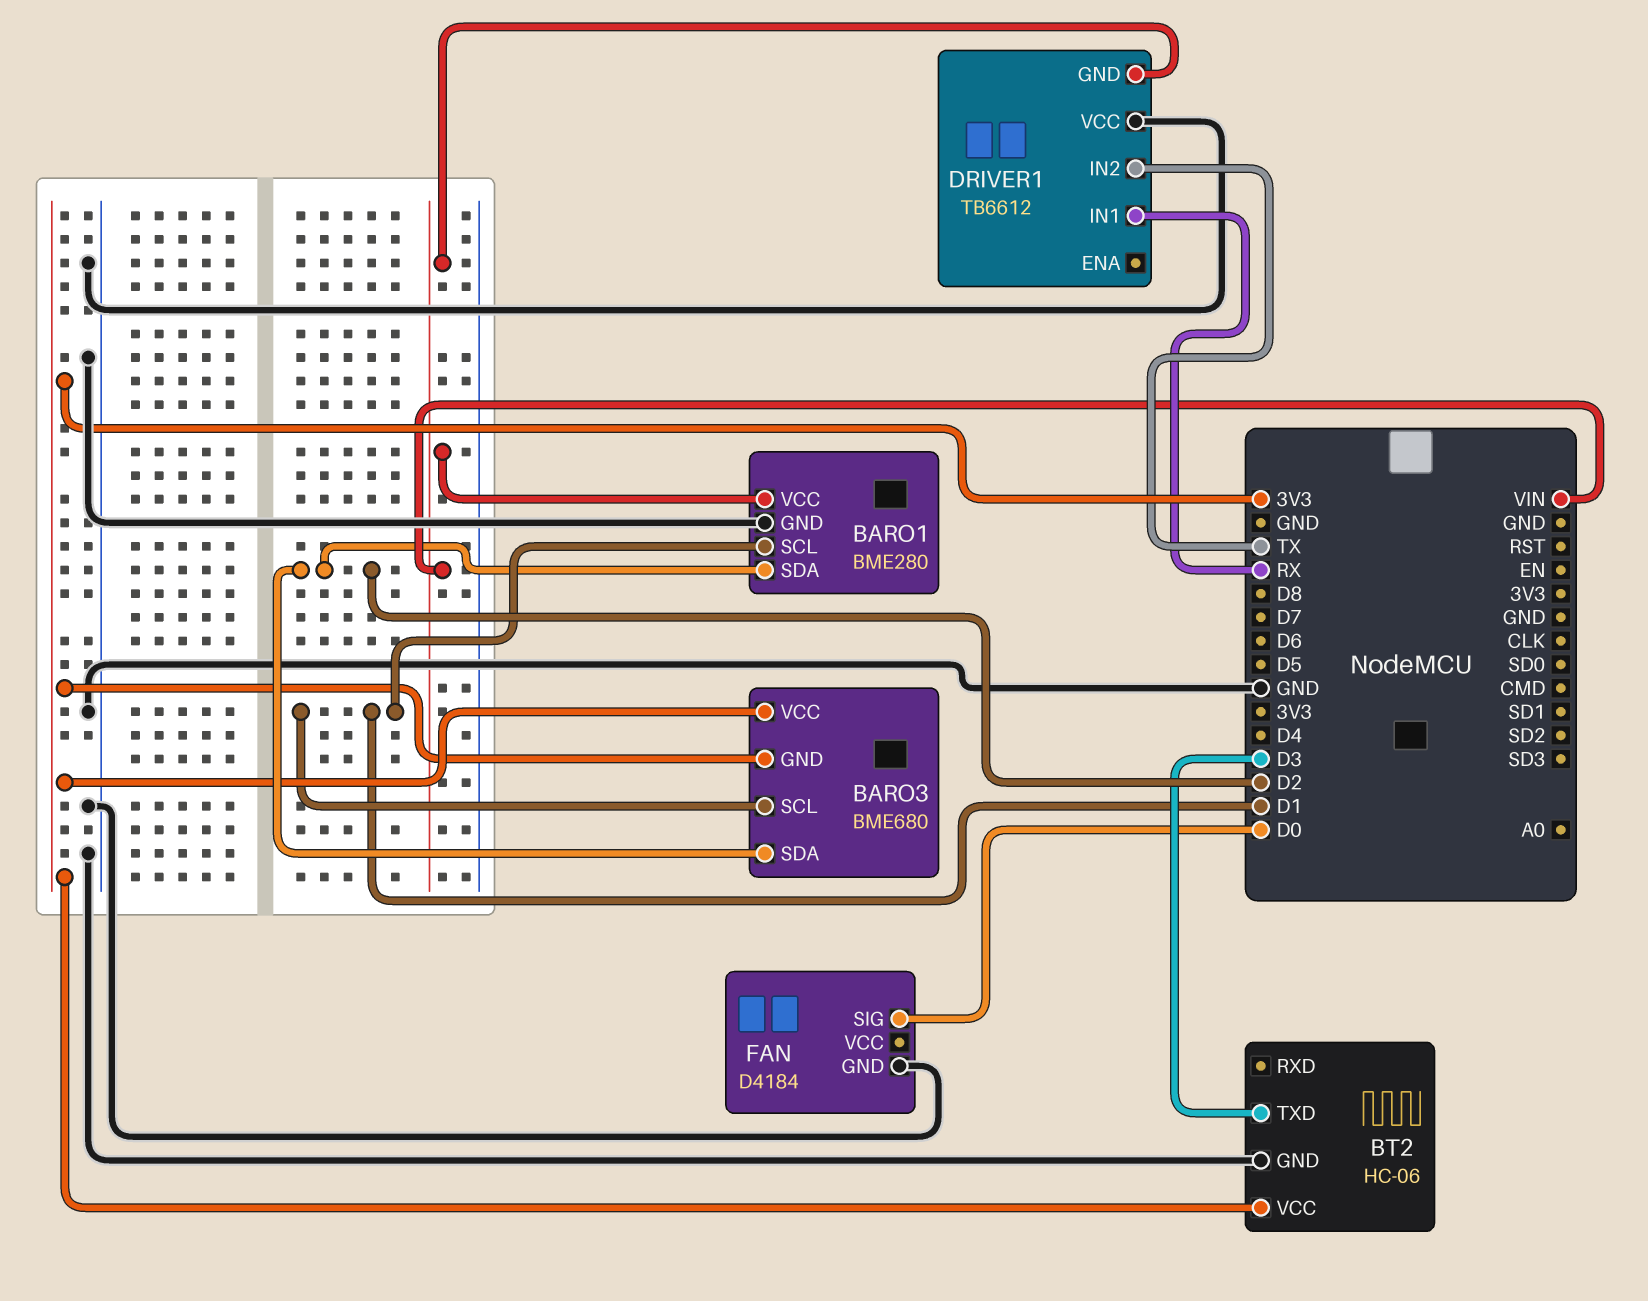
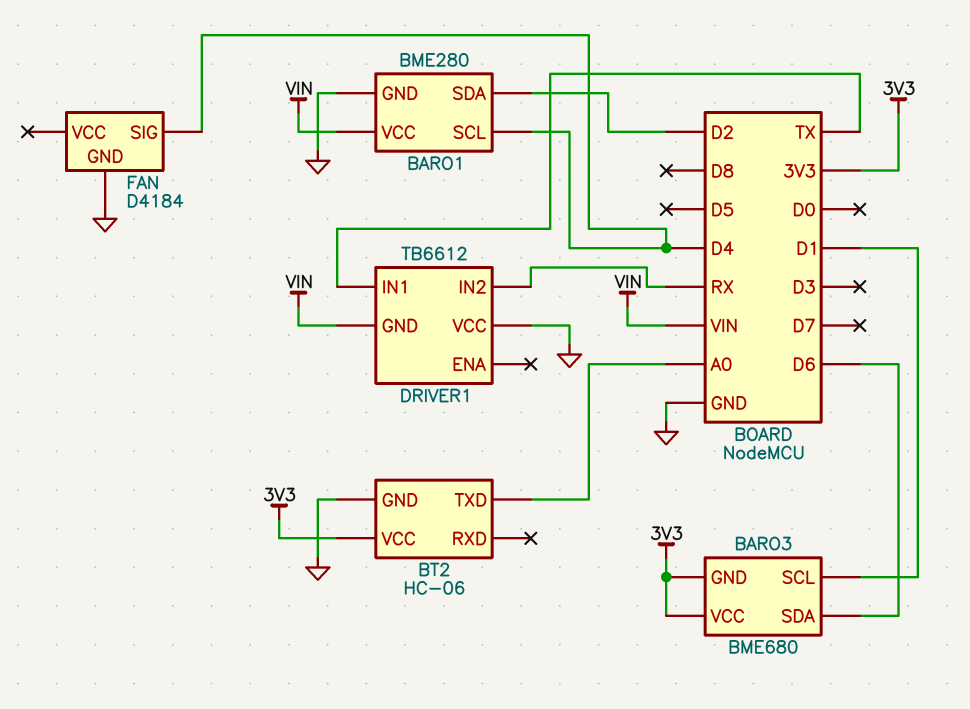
BARO1 pin SCL: D1 -> D4
BARO3 pin SDA: D2 -> D6
BT2 pin TXD: D3 -> A0
DRIVER1 pin IN1: RX -> TX
DRIVER1 pin IN2: TX -> RX
FAN pin SIG: D0 -> D4

